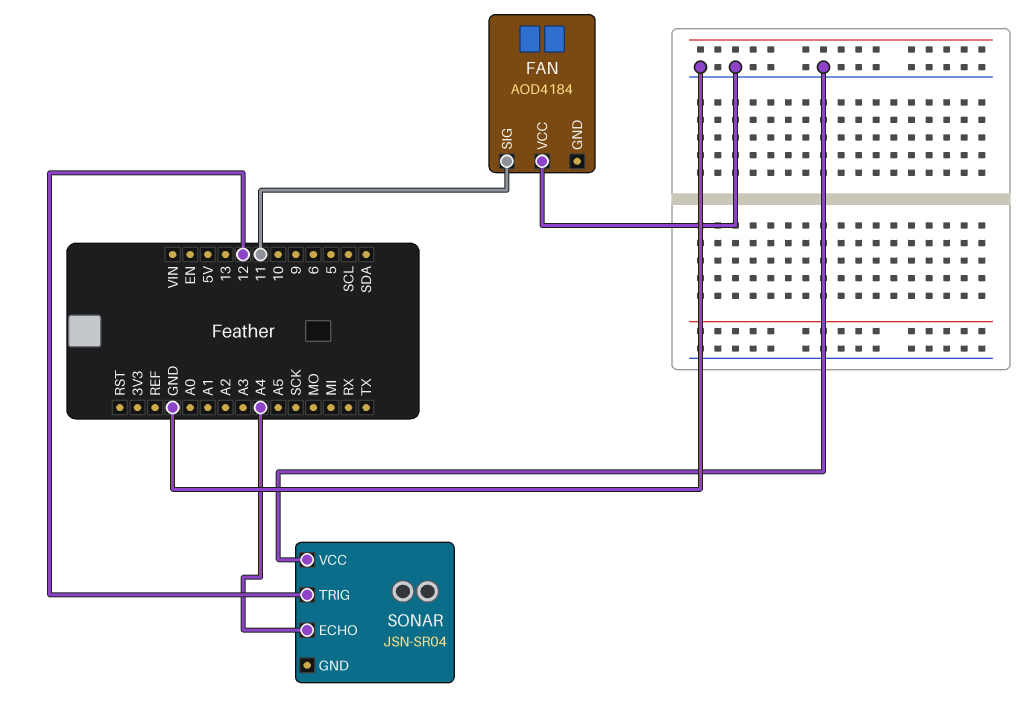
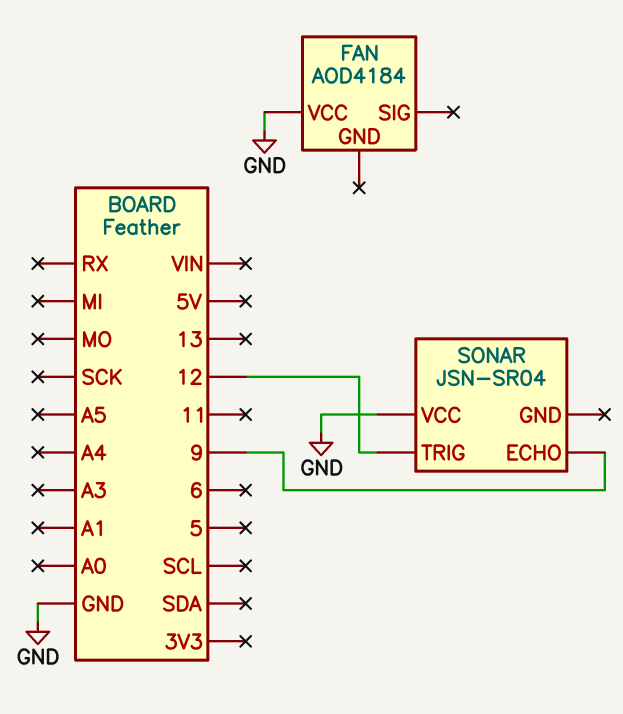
FAN pin SIG: 11 -> none
SONAR pin ECHO: A4 -> 9

